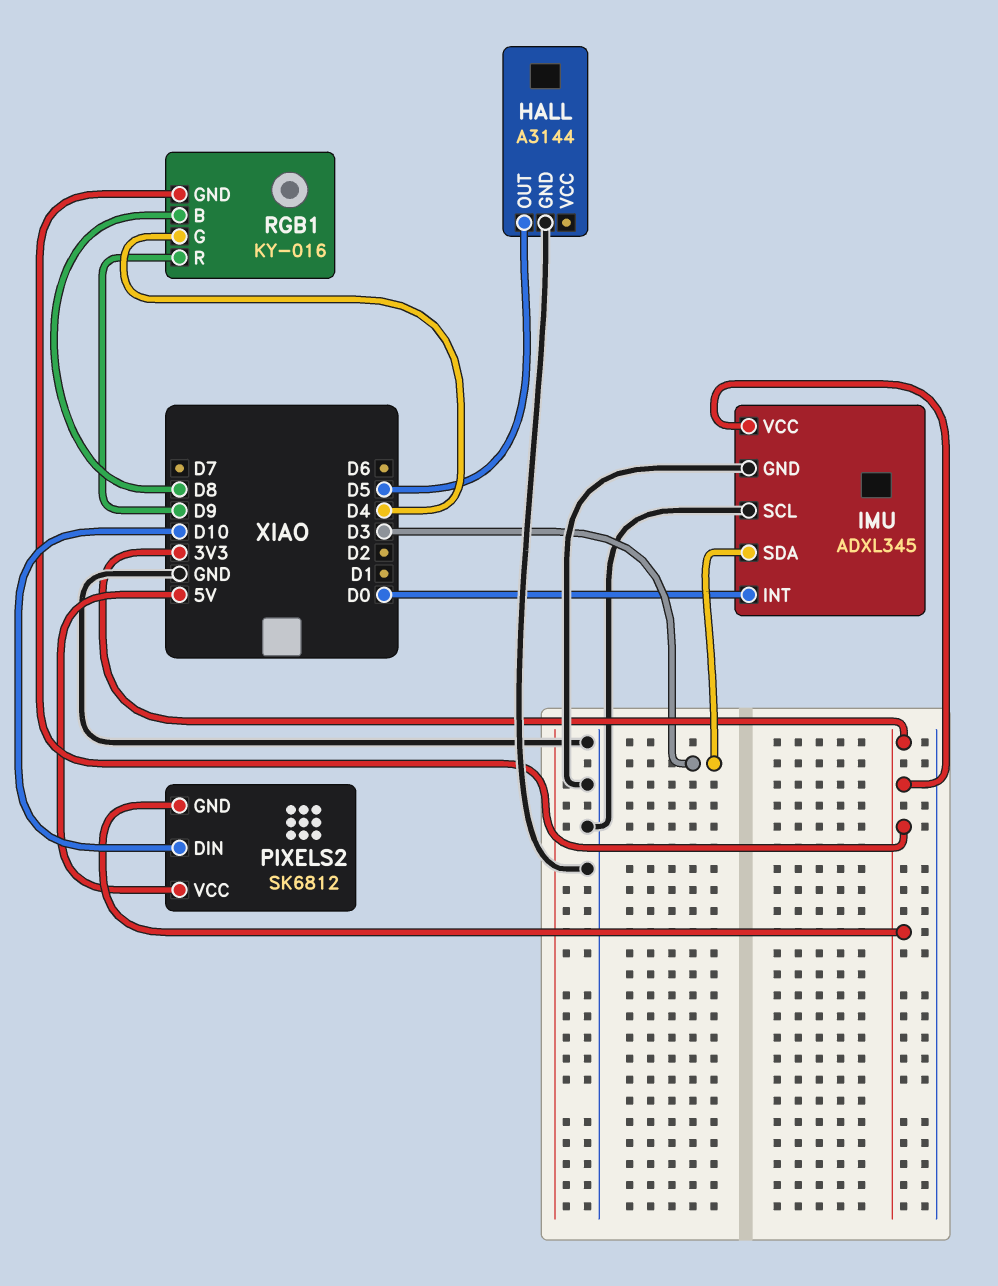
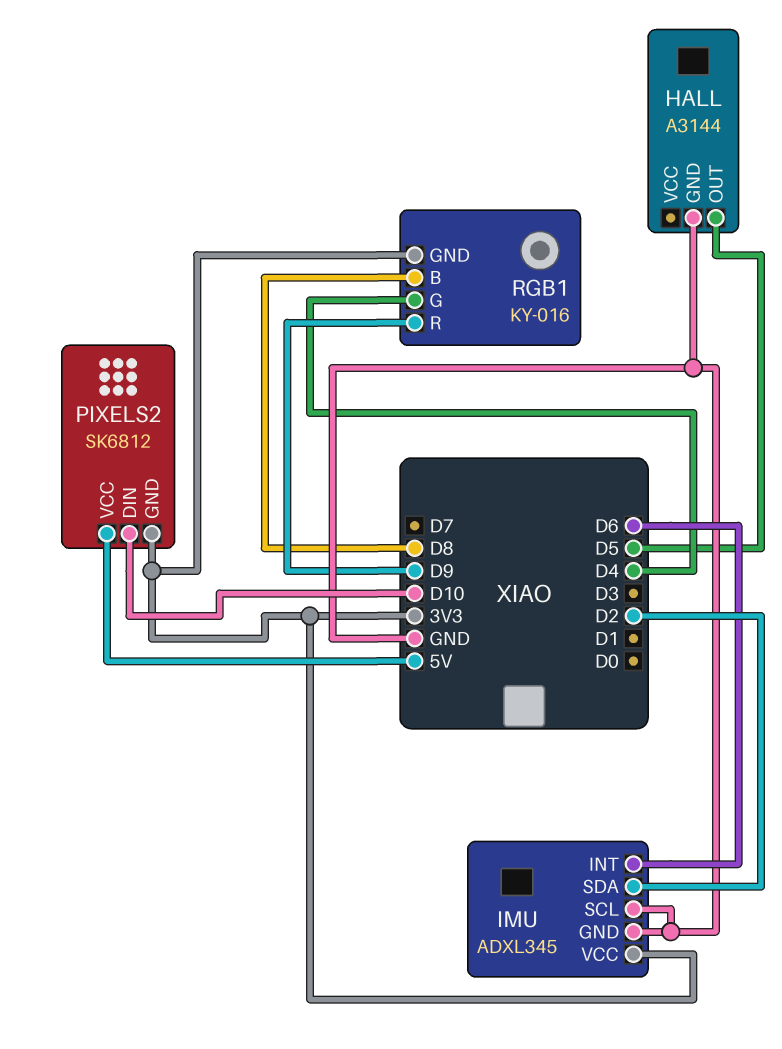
IMU pin INT: D0 -> D6
IMU pin SDA: D3 -> D2

